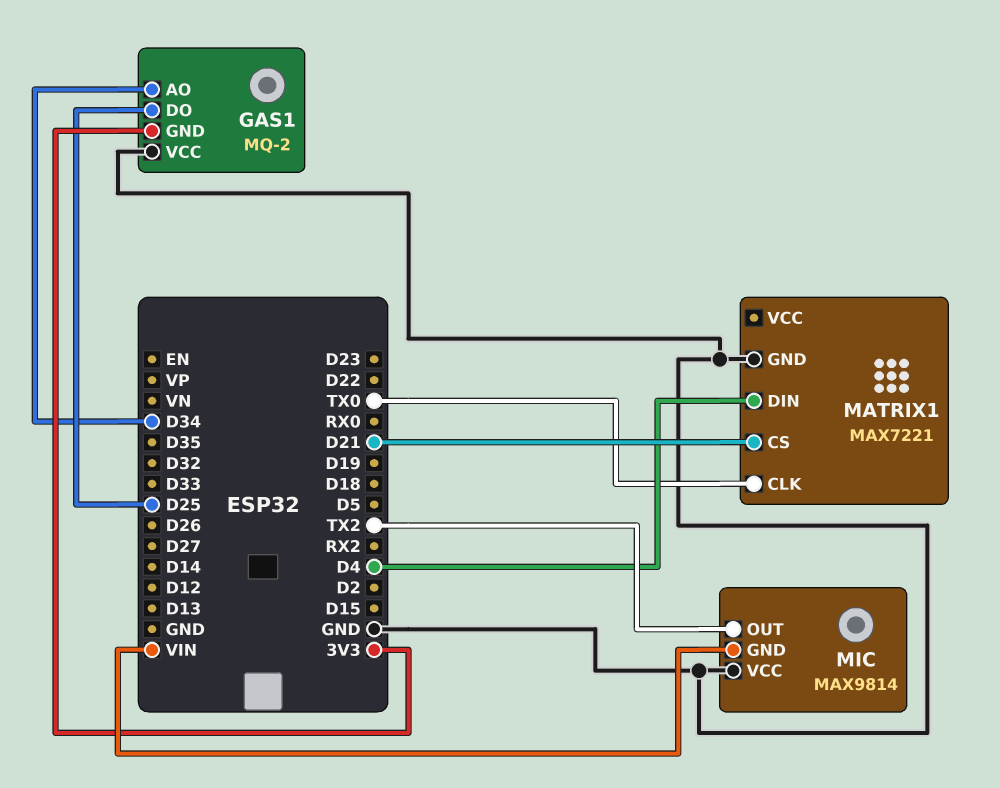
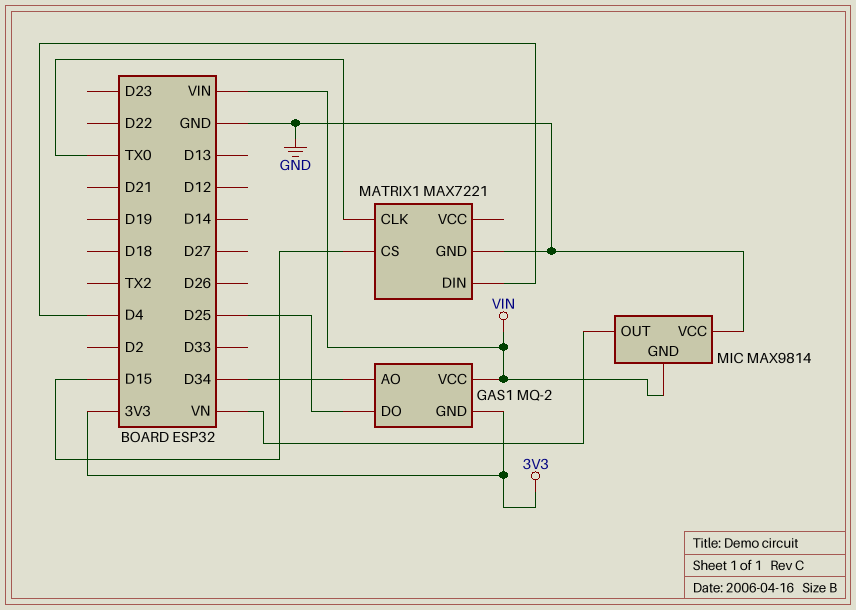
GAS1 pin VCC: GND -> VIN
MATRIX1 pin CS: D21 -> D15
MIC pin OUT: TX2 -> VN

